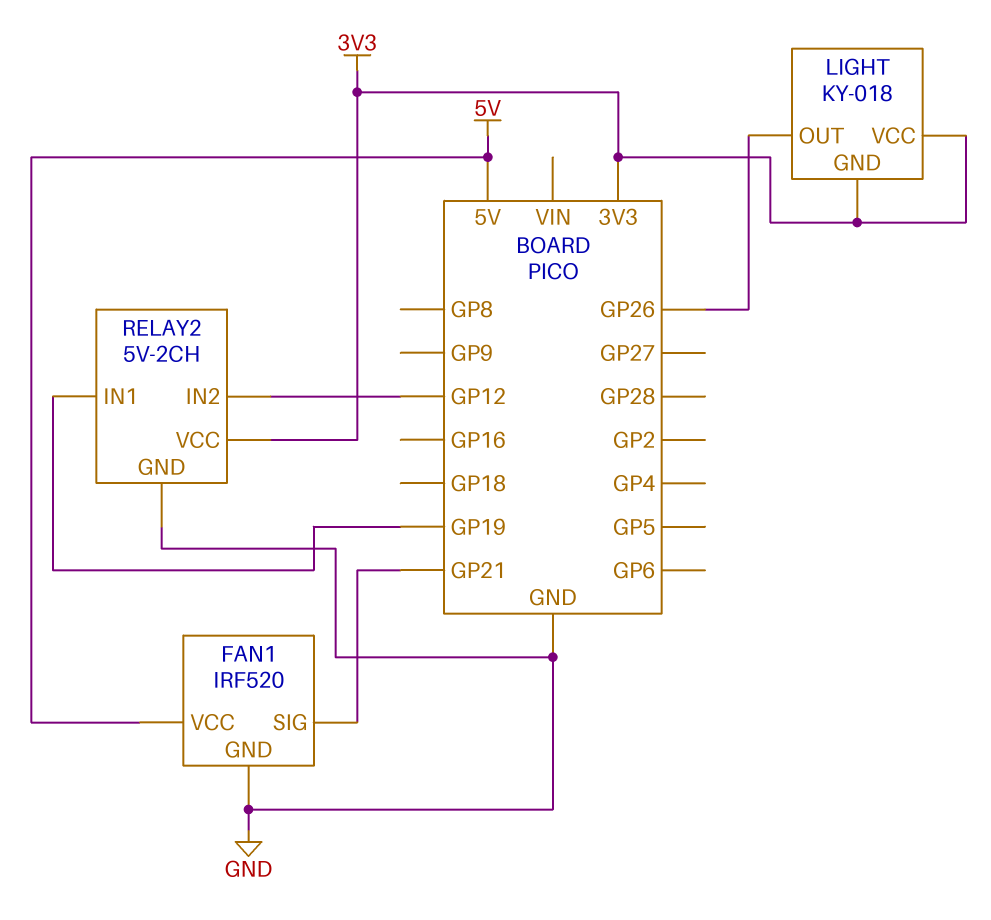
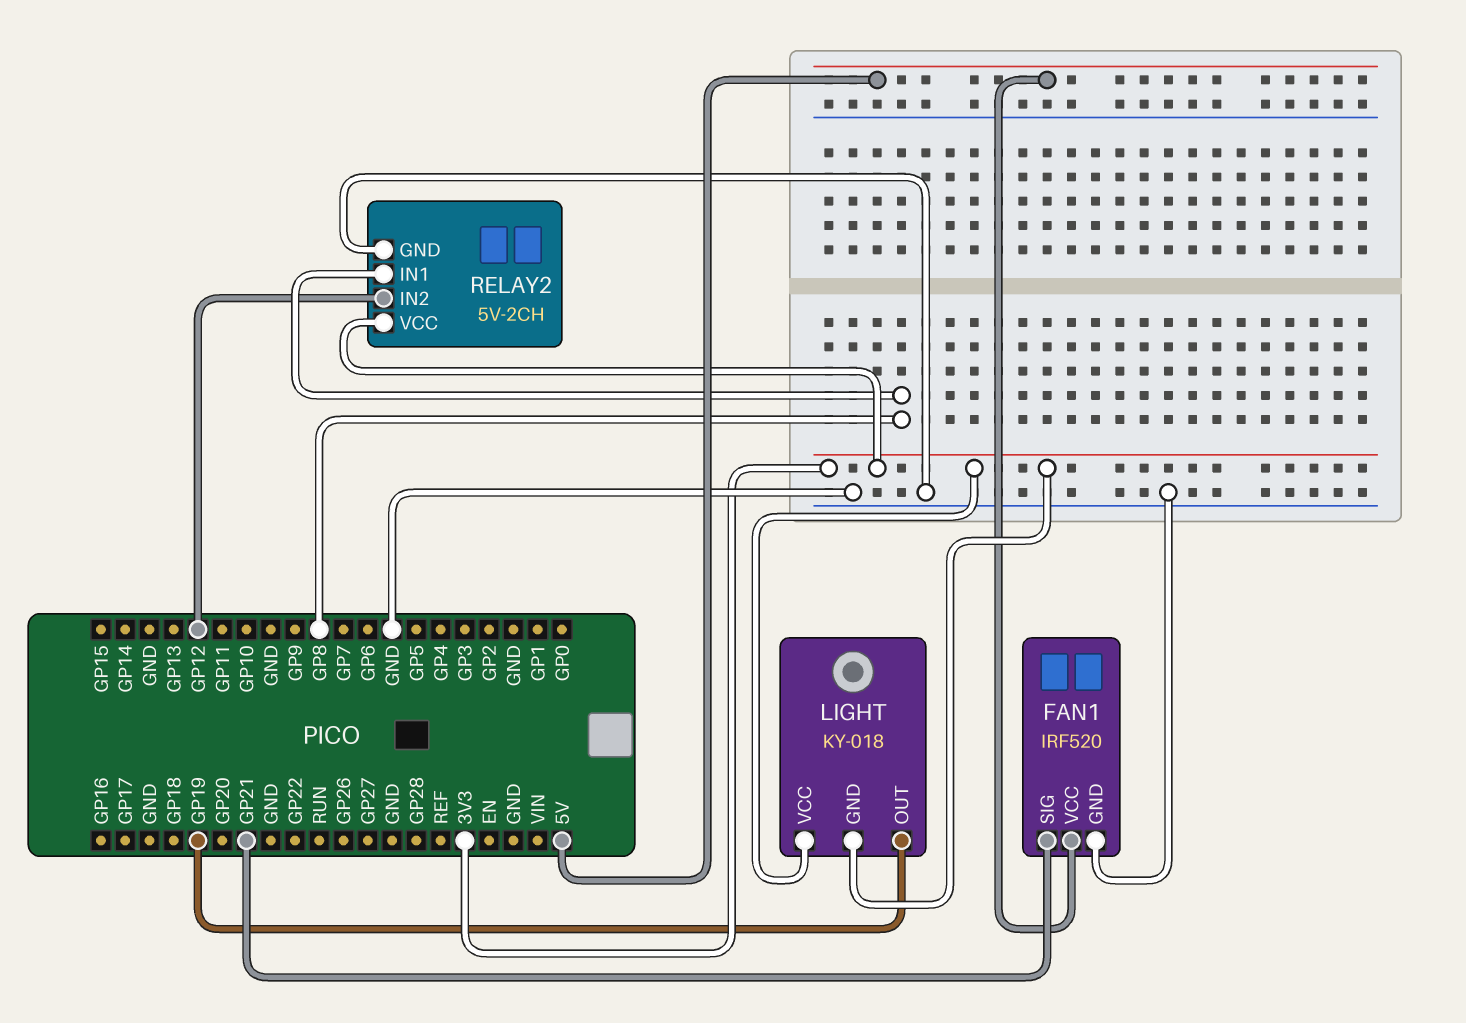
LIGHT pin OUT: GP26 -> GP19
RELAY2 pin IN1: GP19 -> GP8

